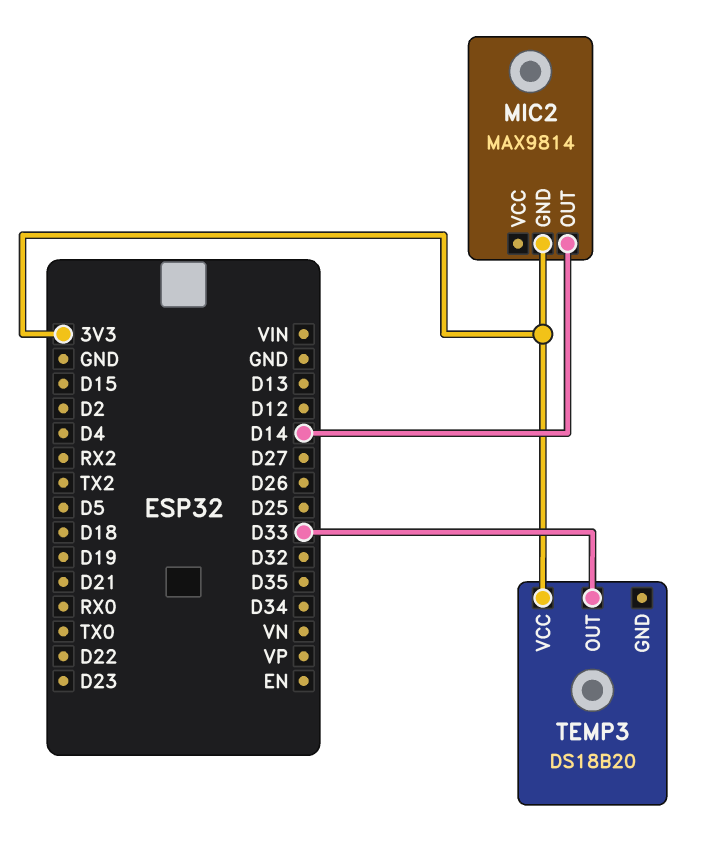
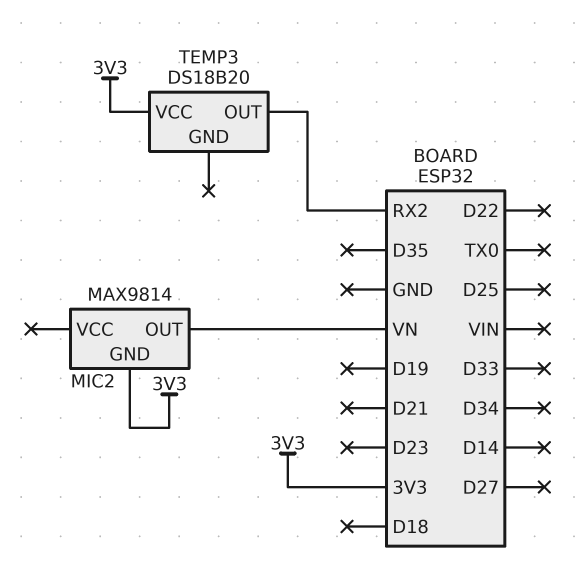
MIC2 pin OUT: D14 -> VN
TEMP3 pin OUT: D33 -> RX2

